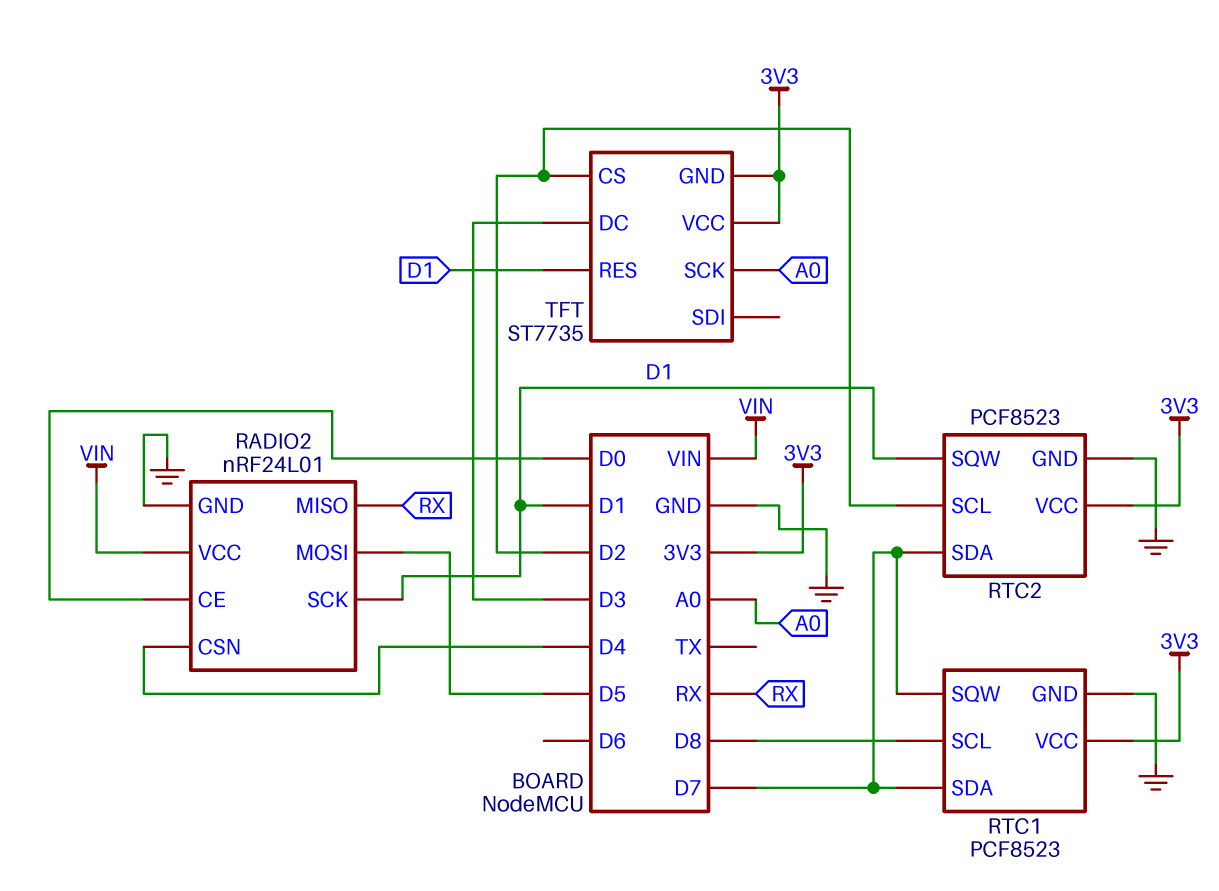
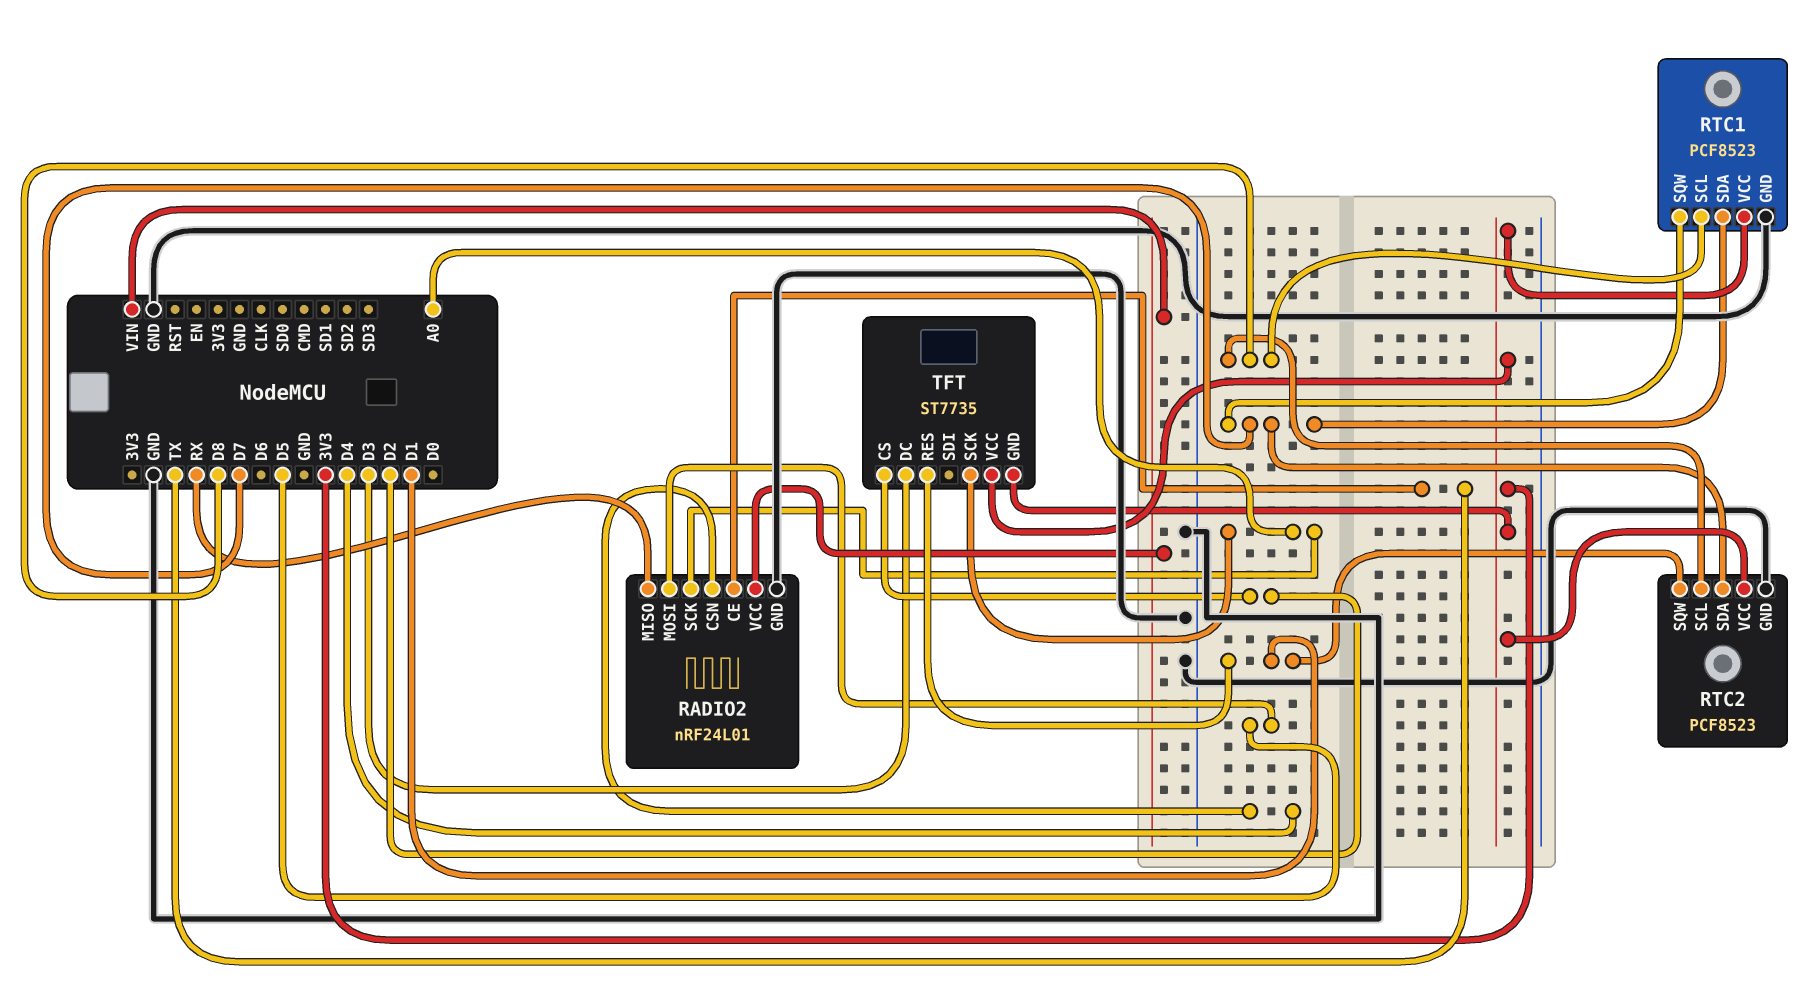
RADIO2 pin CE: D0 -> TX
RADIO2 pin SCK: D1 -> A0
RTC2 pin SCL: D2 -> D8

